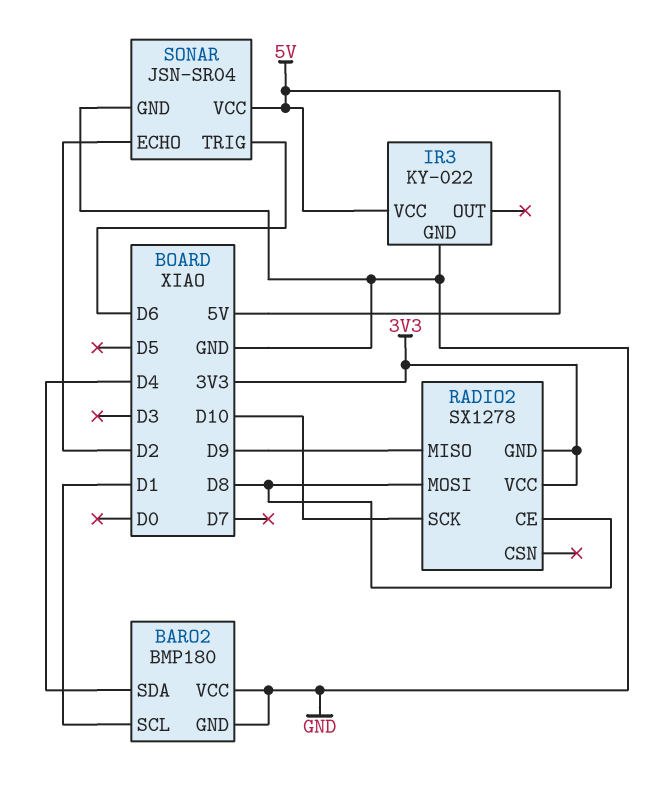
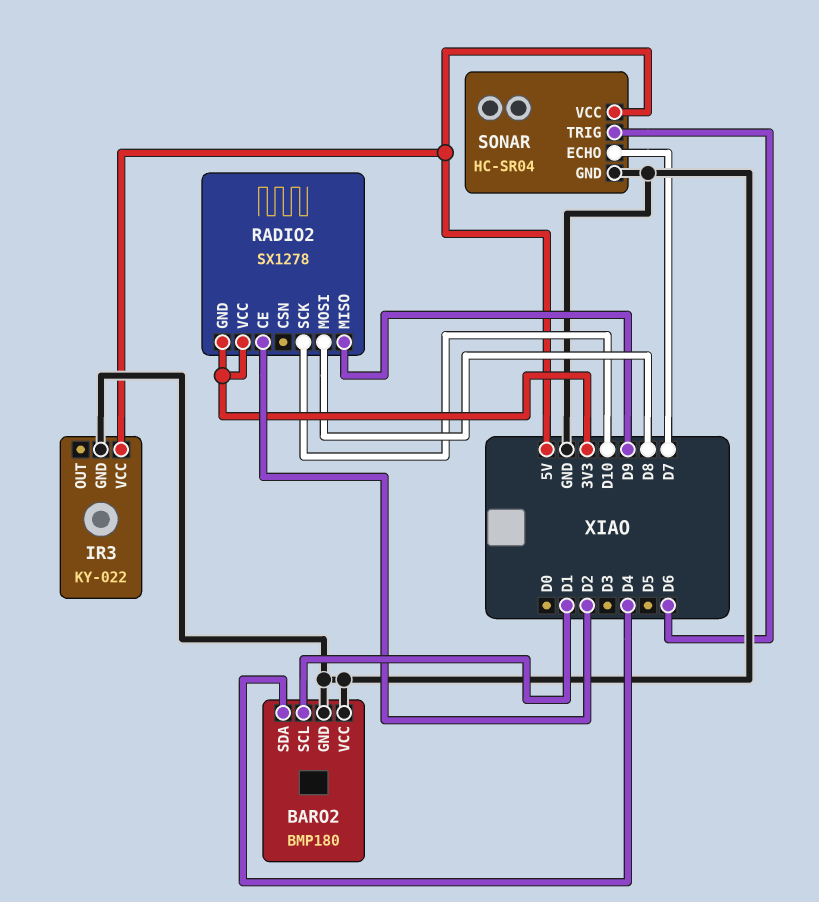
RADIO2 pin CE: D8 -> D2
SONAR: JSN-SR04 -> HC-SR04
SONAR pin ECHO: D2 -> D7

